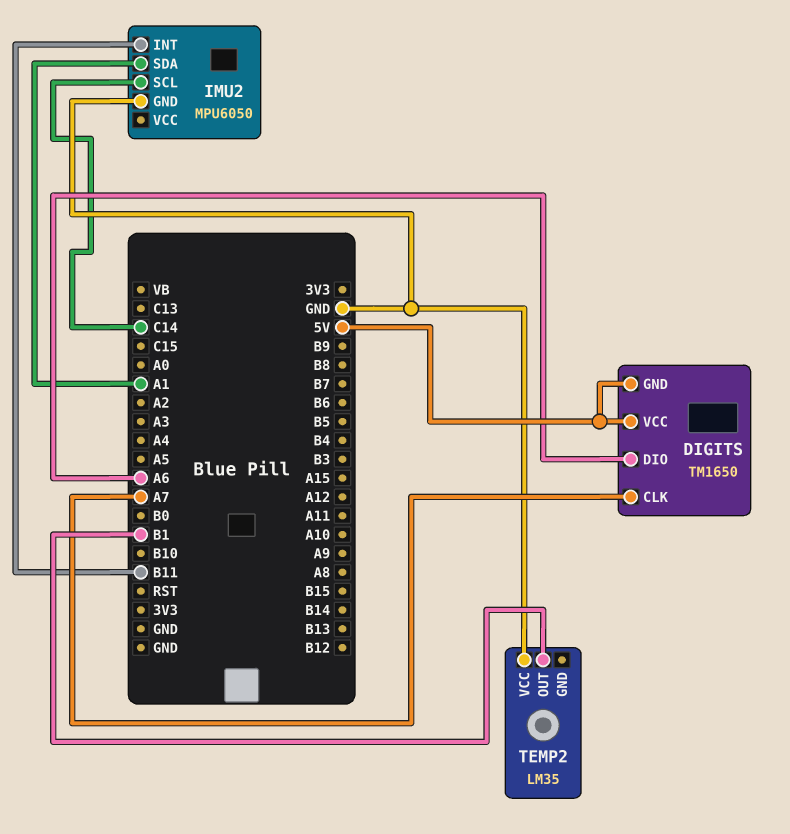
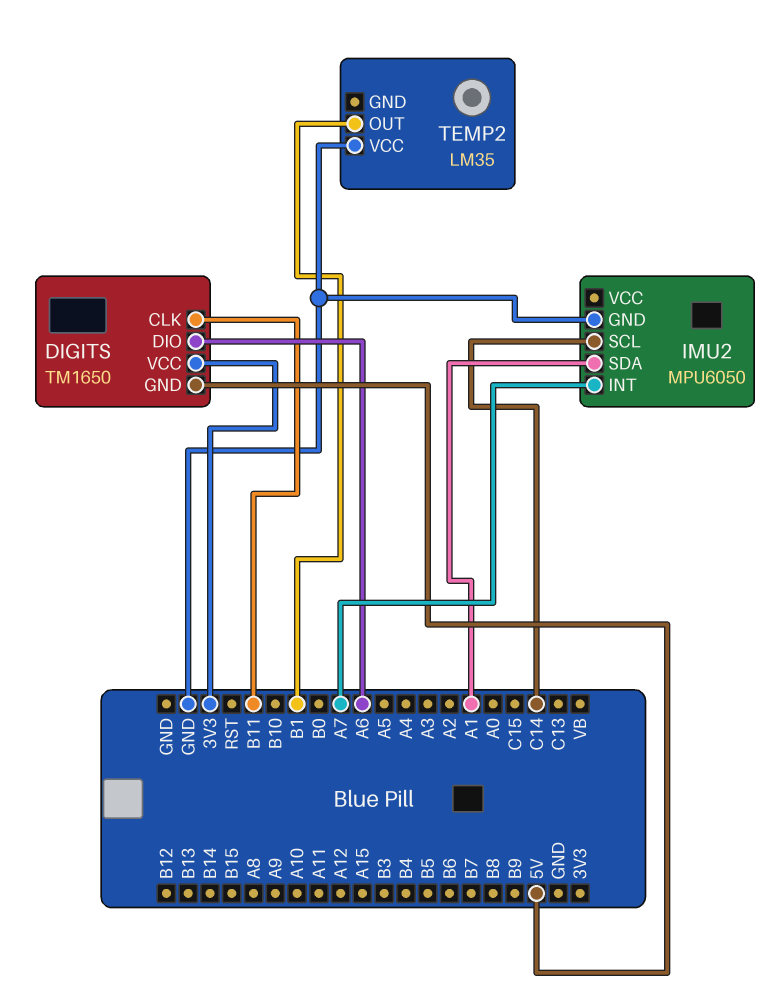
DIGITS pin CLK: A7 -> B11
DIGITS pin VCC: 5V -> 3V3
IMU2 pin INT: B11 -> A7

